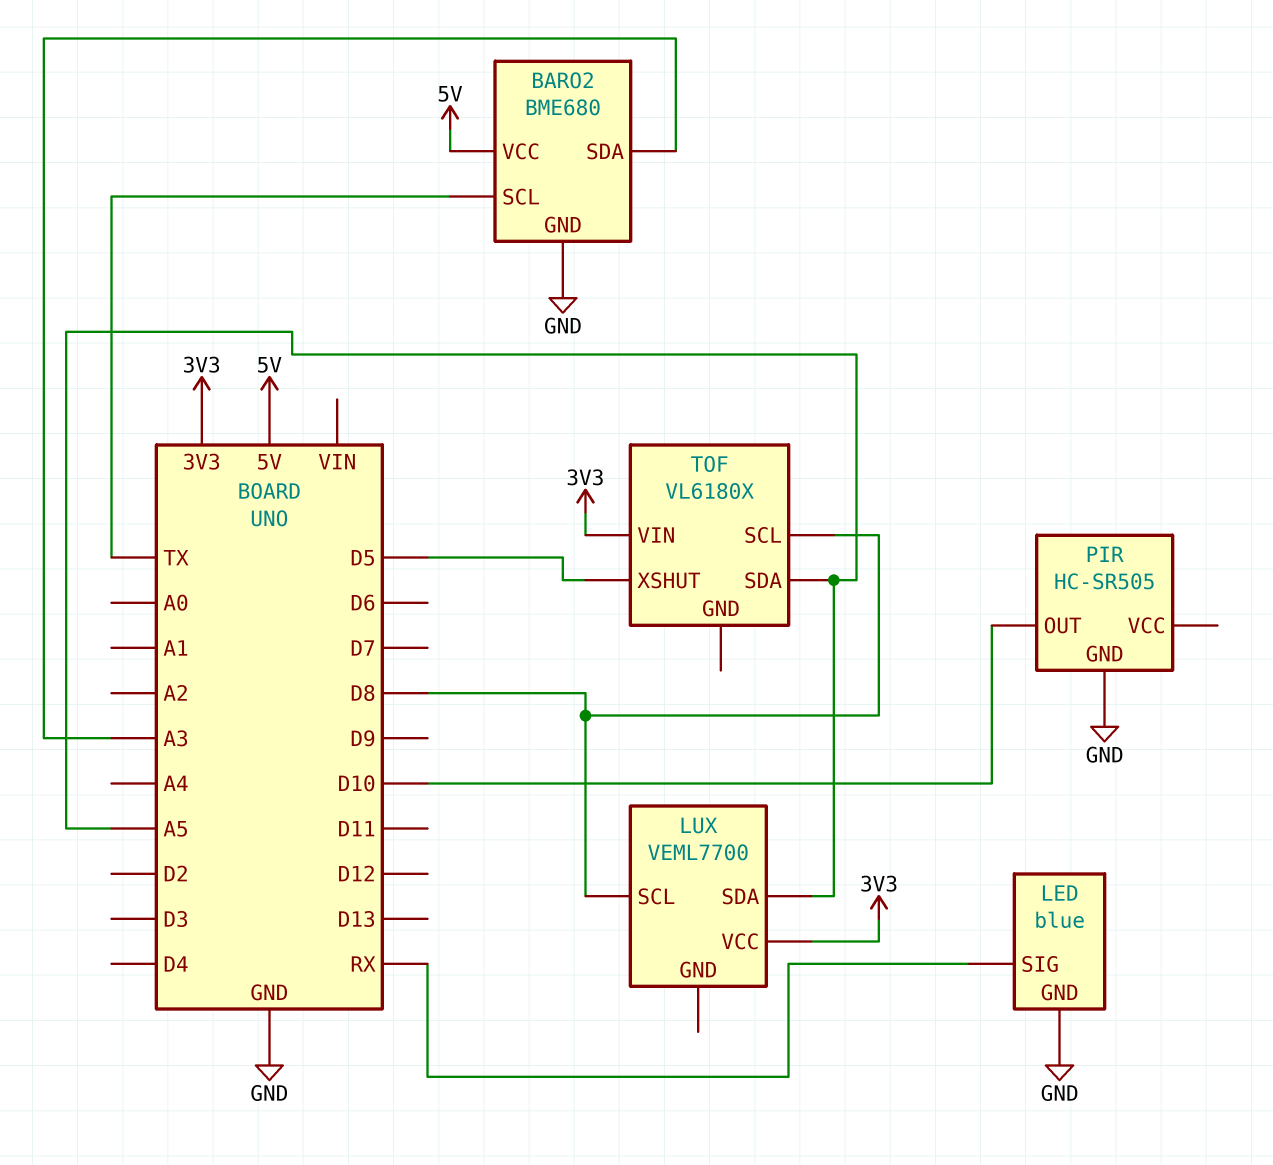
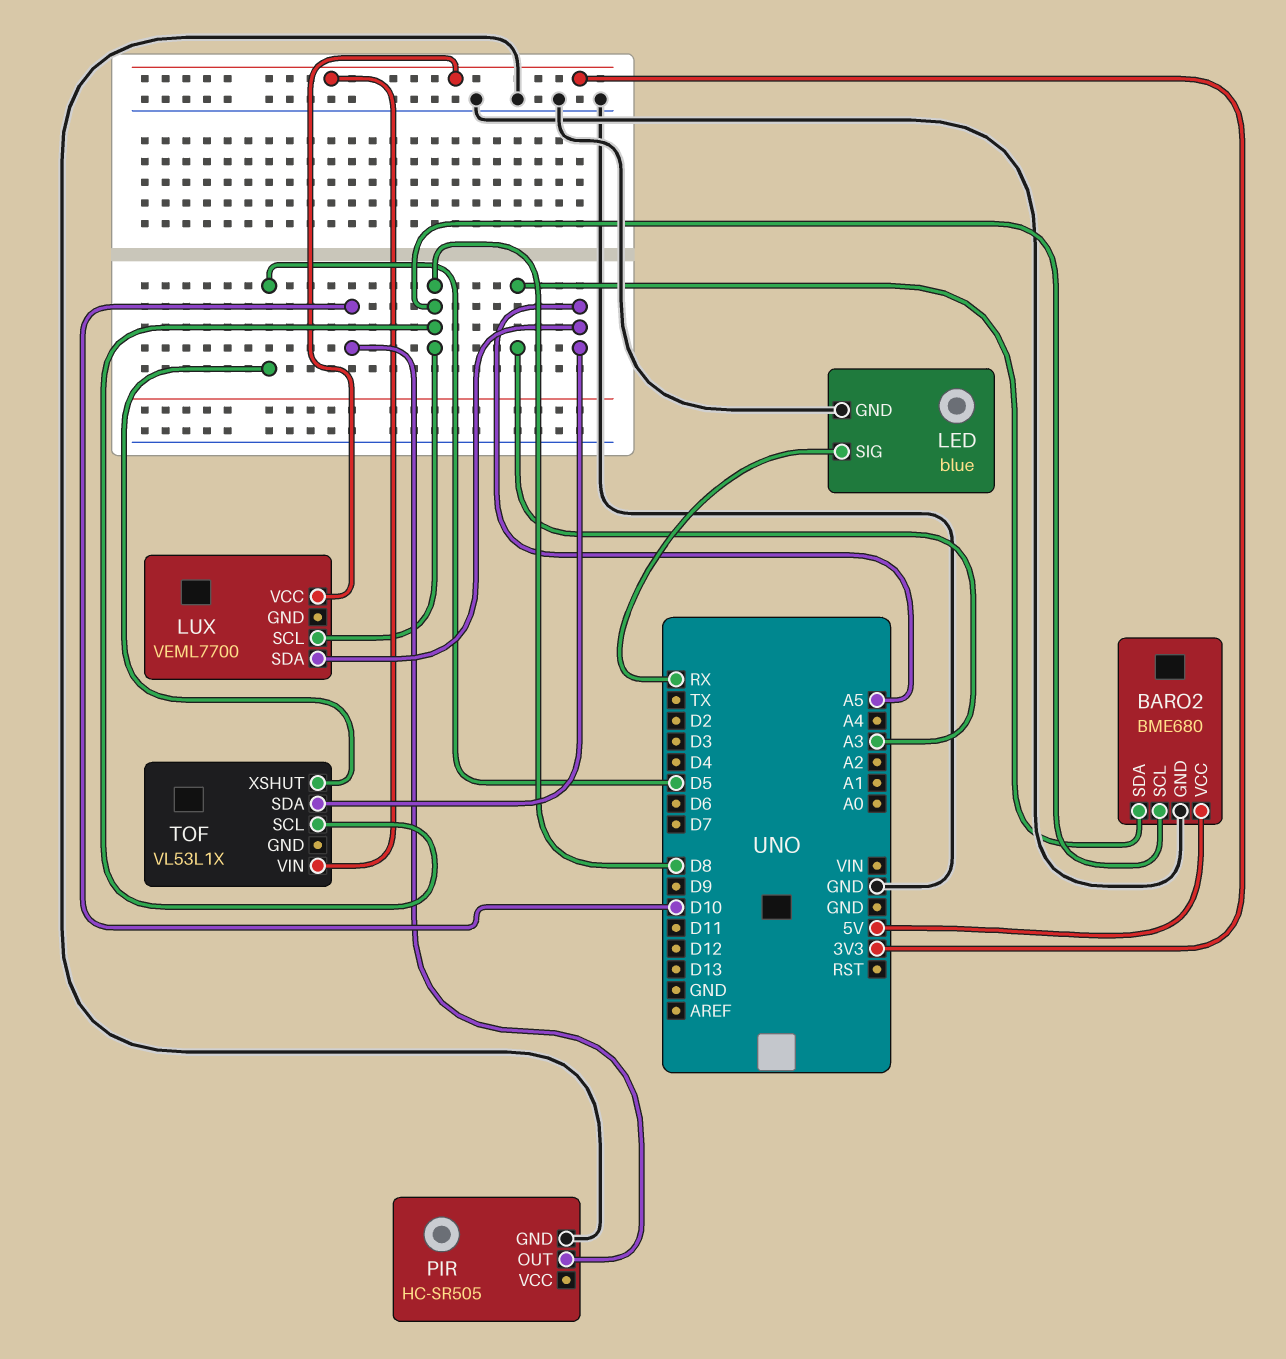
BARO2 pin SCL: TX -> D8
TOF: VL6180X -> VL53L1X

